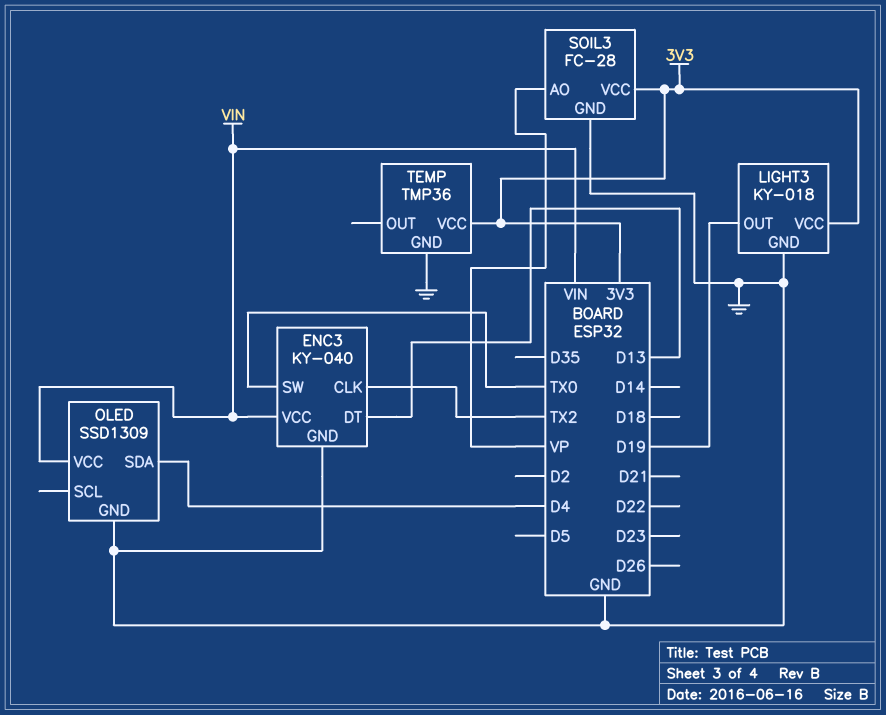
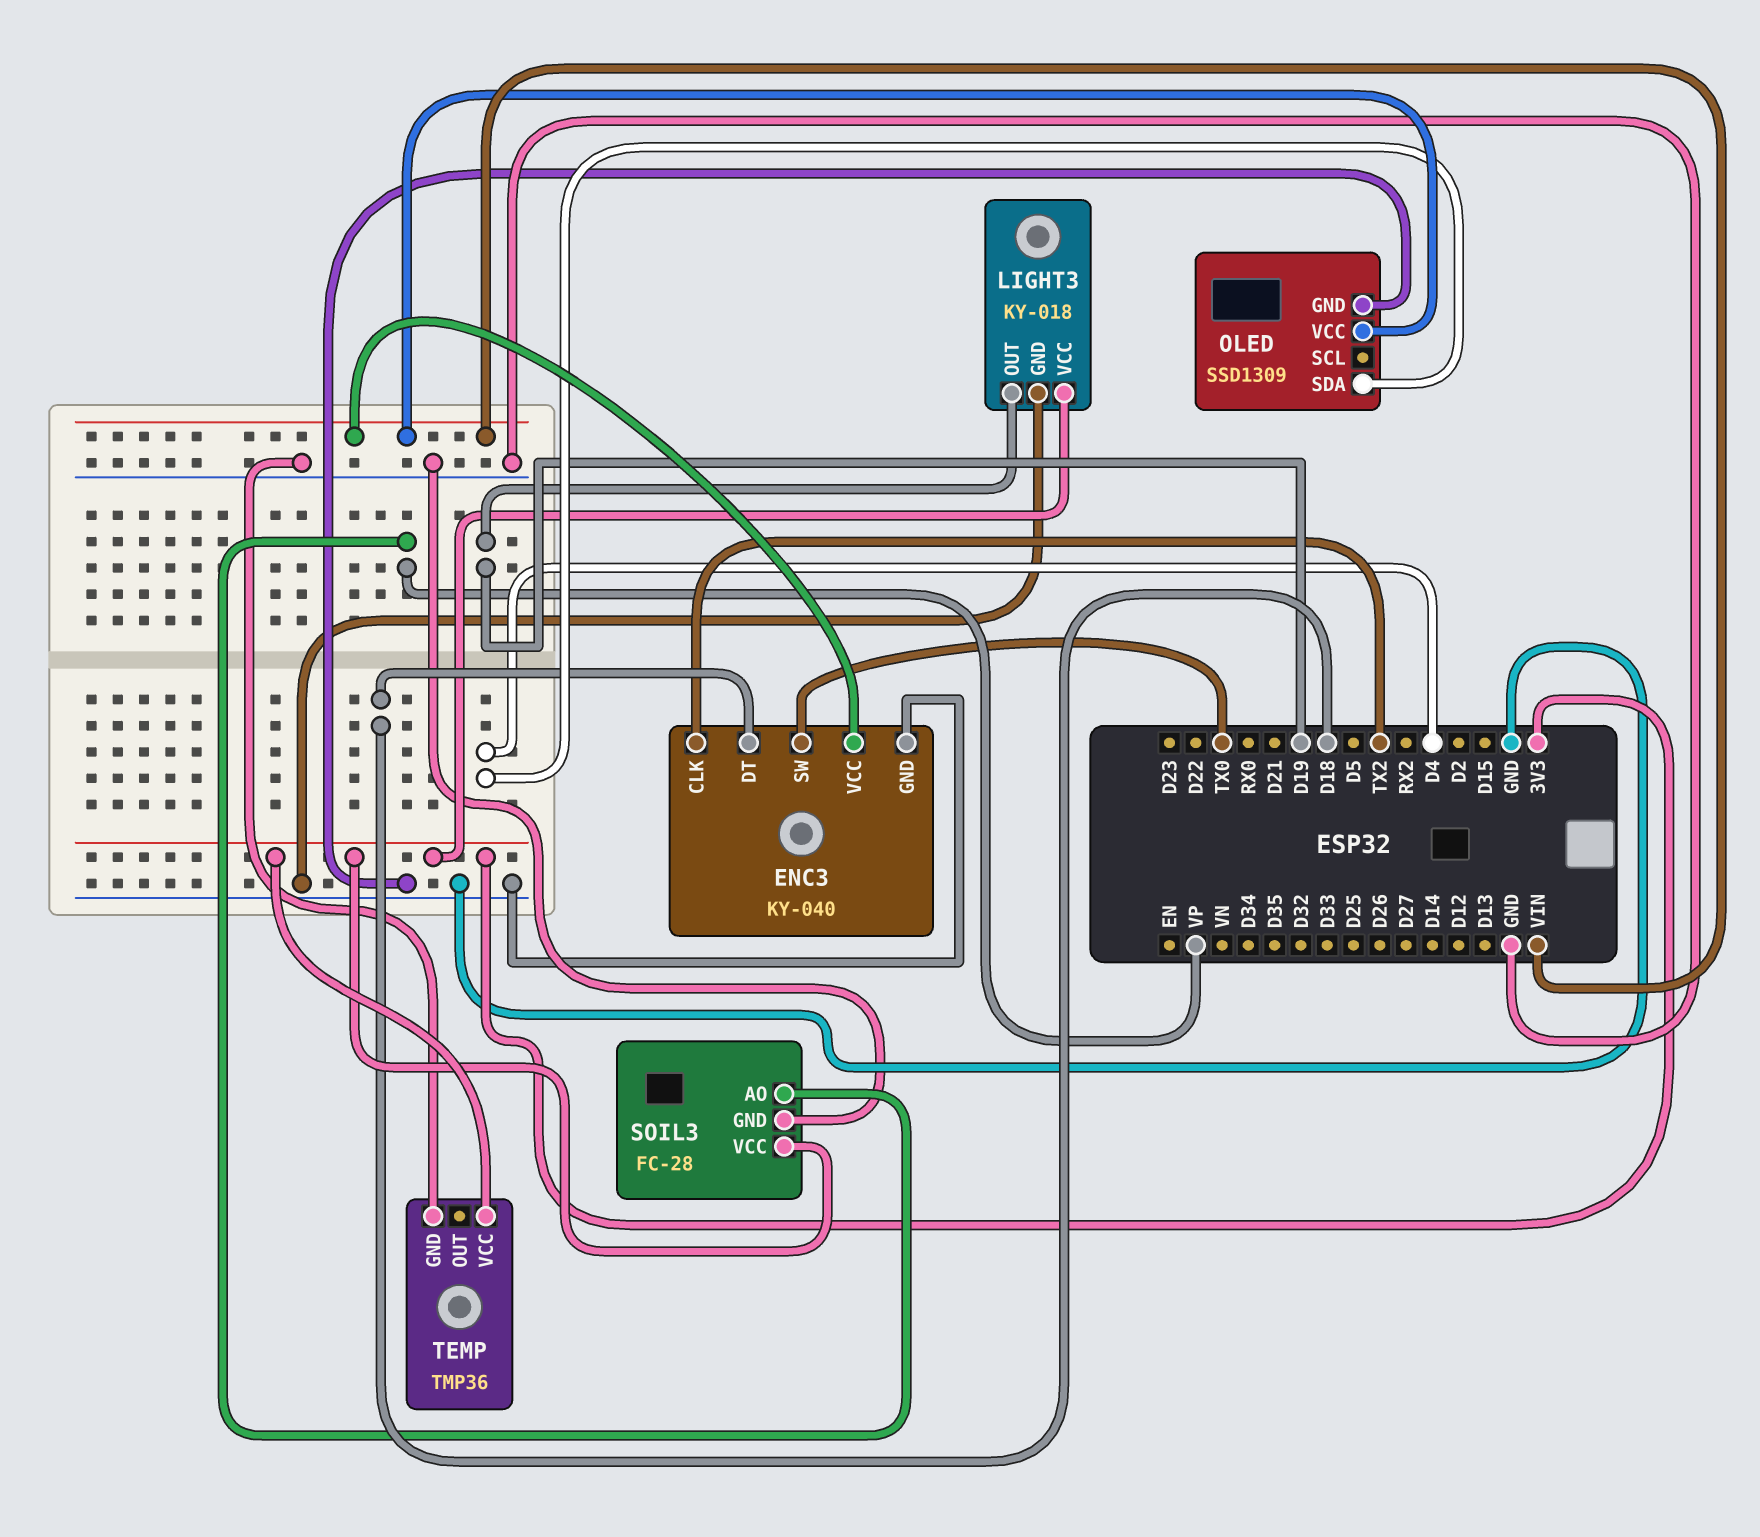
ENC3 pin DT: D13 -> D18

